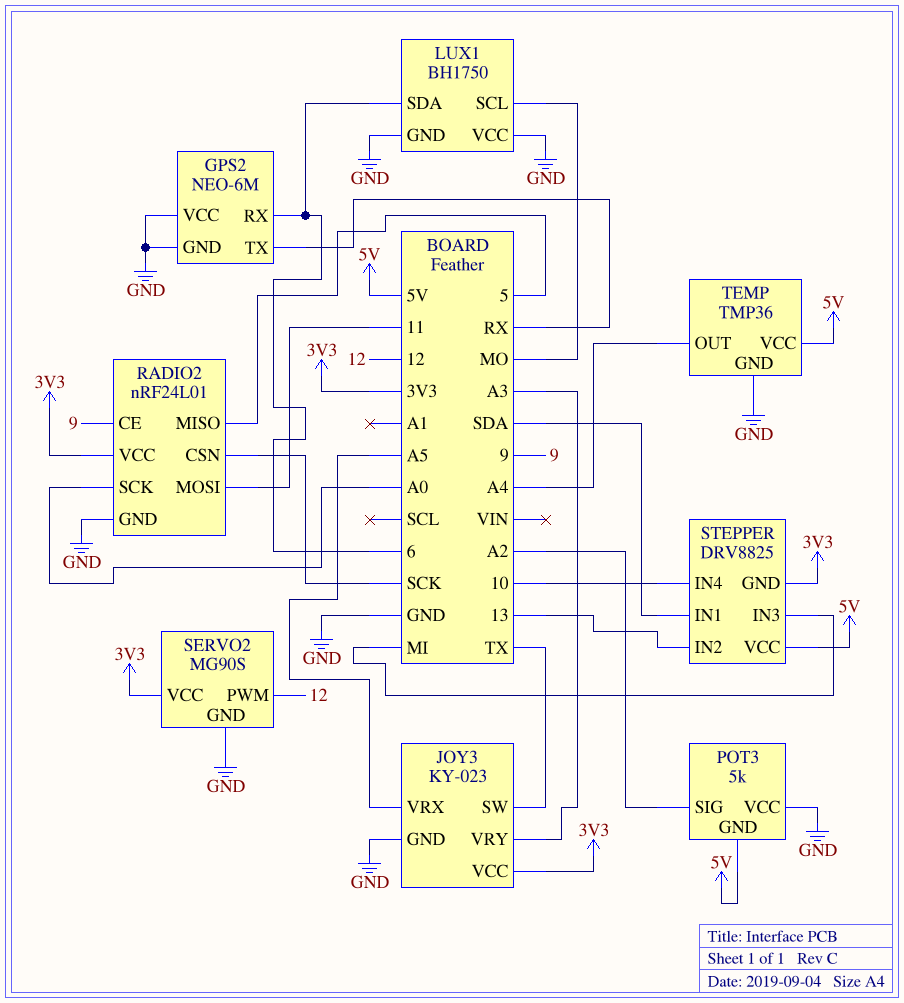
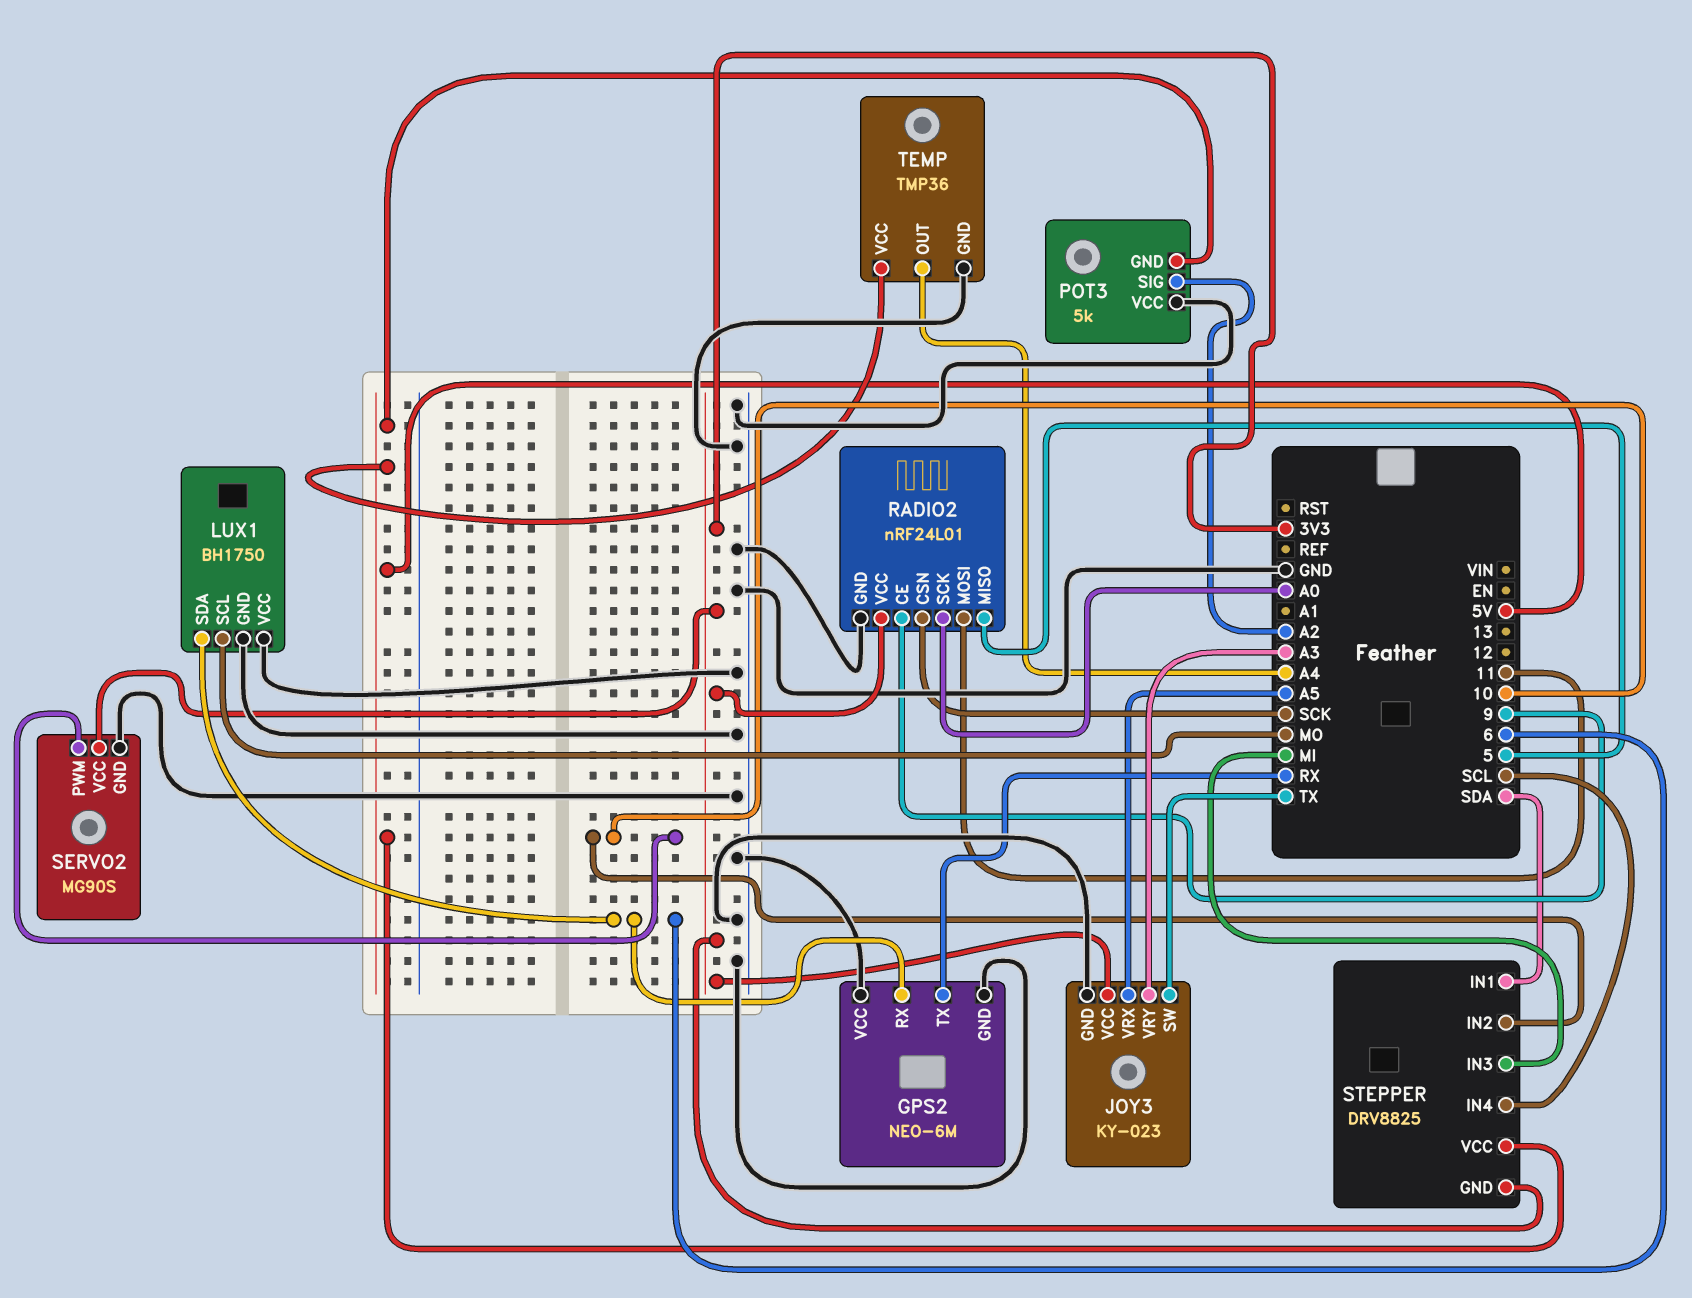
SERVO2 pin PWM: 12 -> 10
STEPPER pin IN2: 13 -> 10
STEPPER pin IN4: 10 -> SCL

